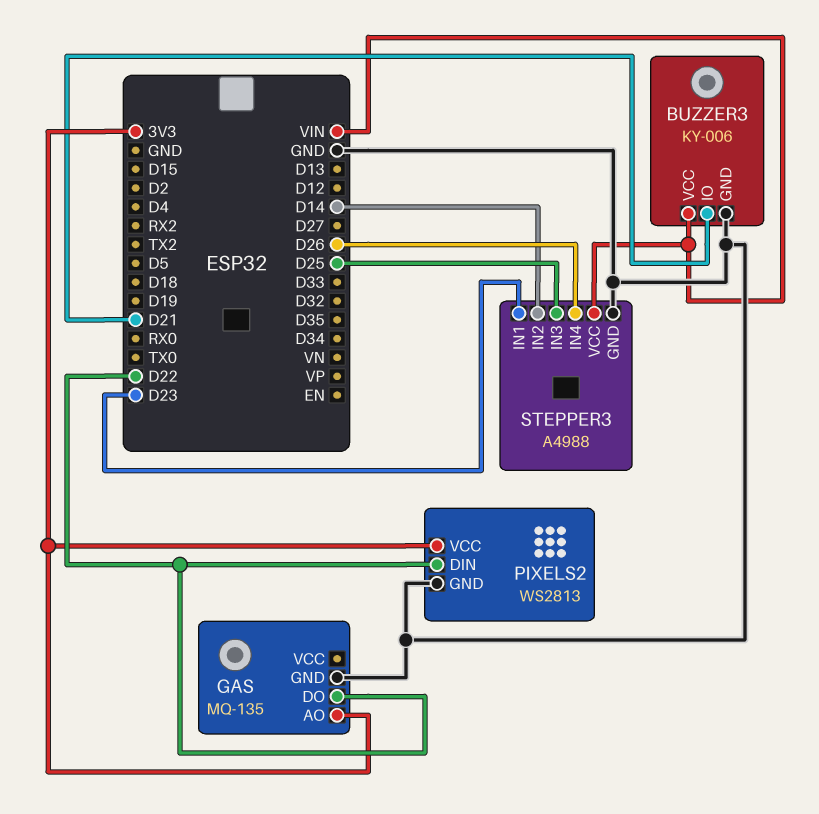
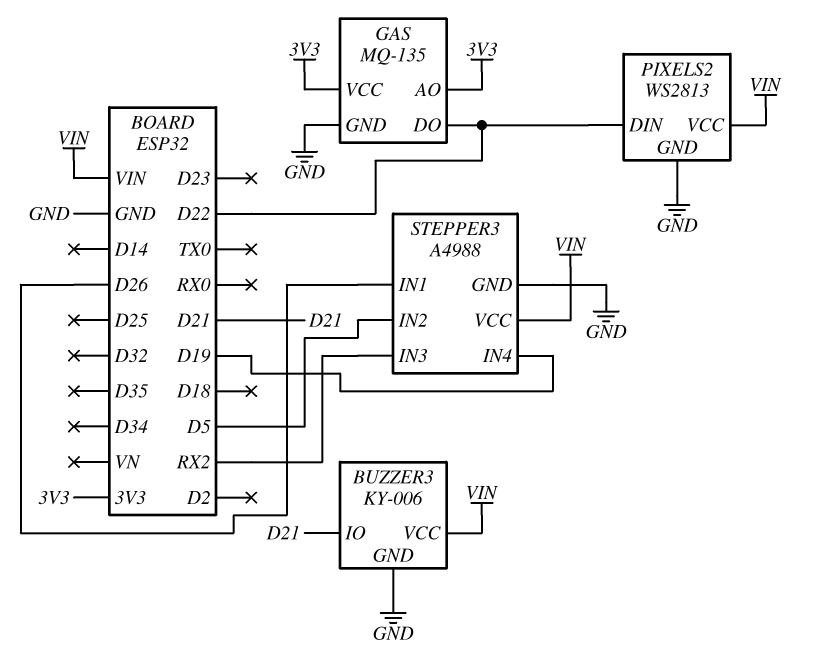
GAS pin VCC: none -> 3V3
PIXELS2 pin VCC: 3V3 -> VIN
STEPPER3 pin IN1: D23 -> D26
STEPPER3 pin IN2: D14 -> D5
STEPPER3 pin IN3: D25 -> RX2
STEPPER3 pin IN4: D26 -> D19

